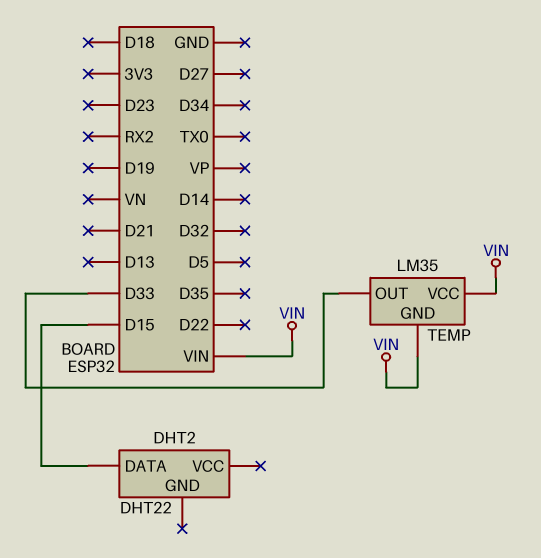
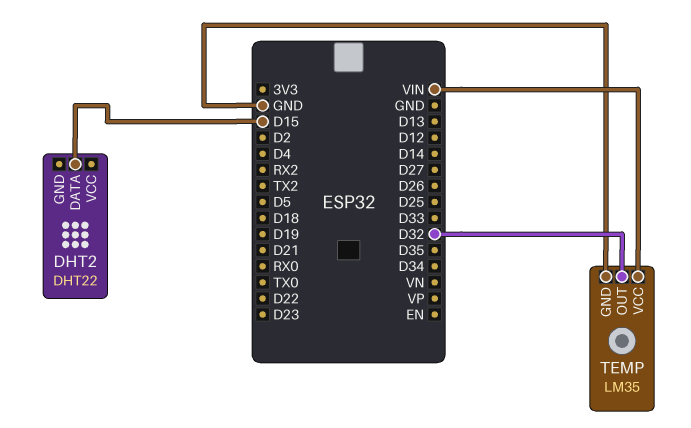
TEMP pin GND: VIN -> GND
TEMP pin OUT: D33 -> D32

